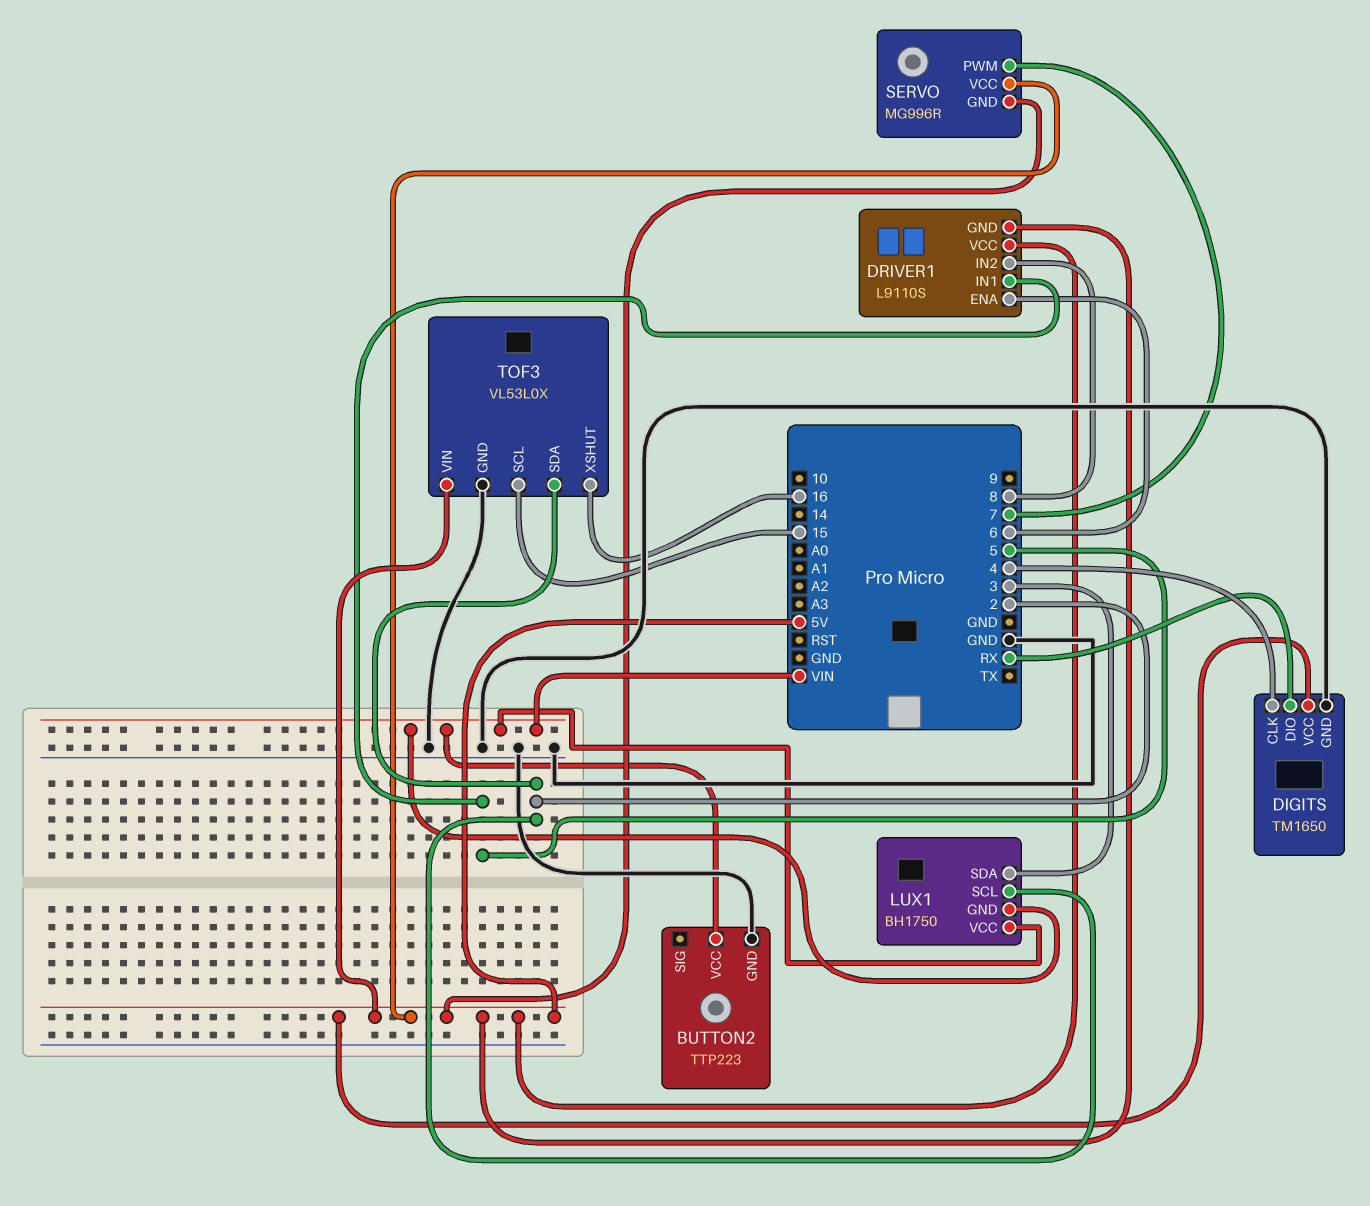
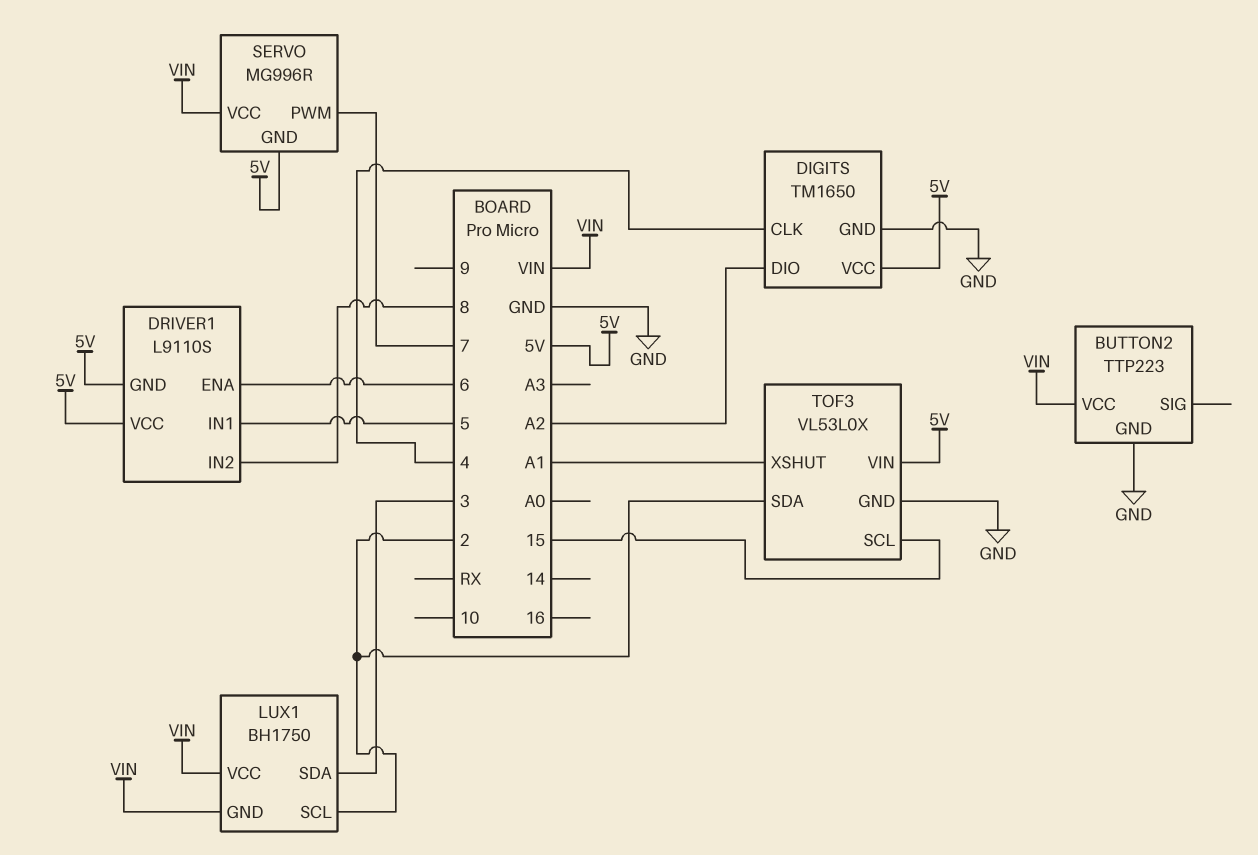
DIGITS pin DIO: RX -> A2
SERVO pin VCC: 5V -> VIN
TOF3 pin XSHUT: 16 -> A1

